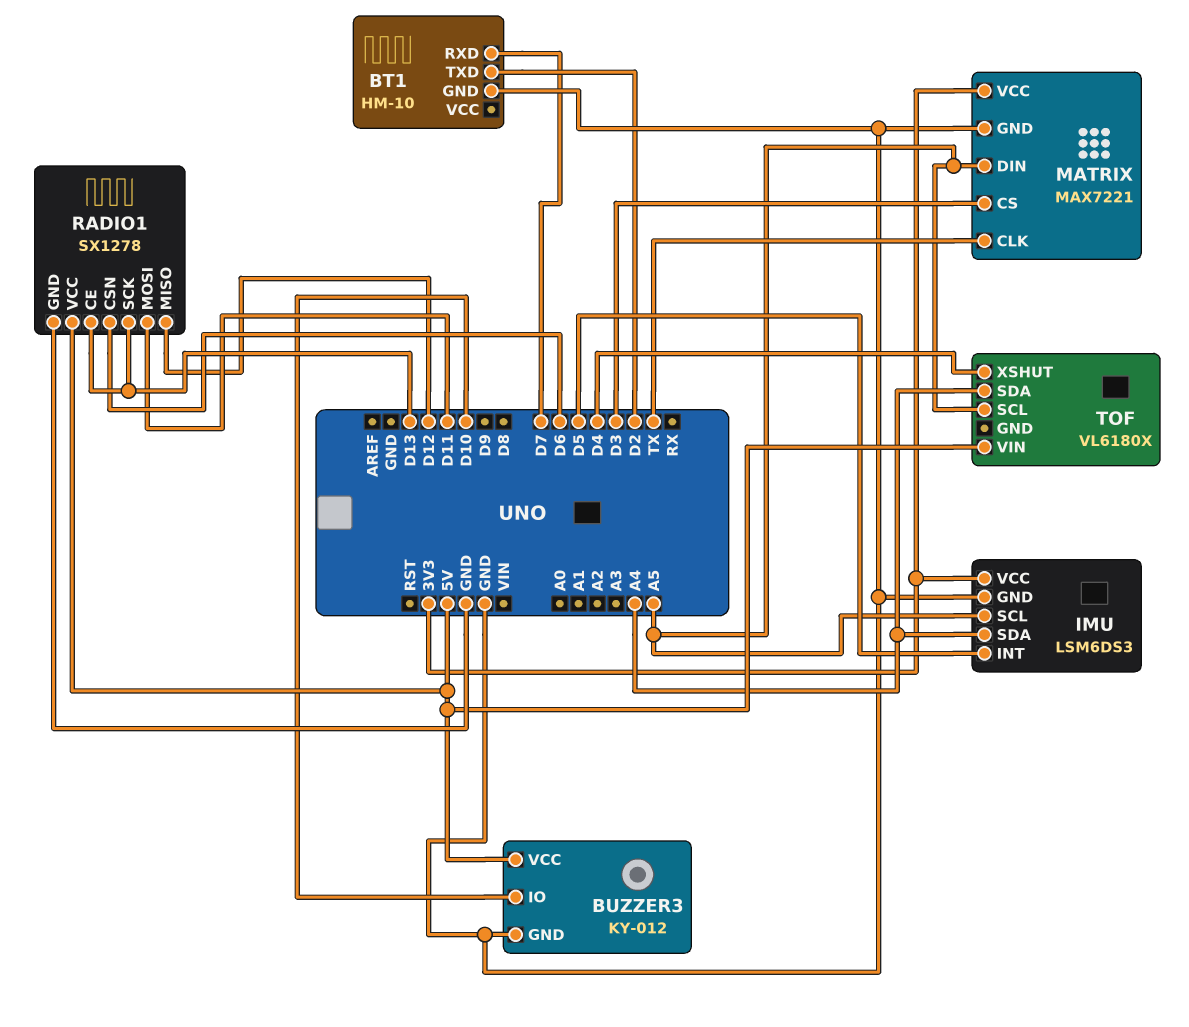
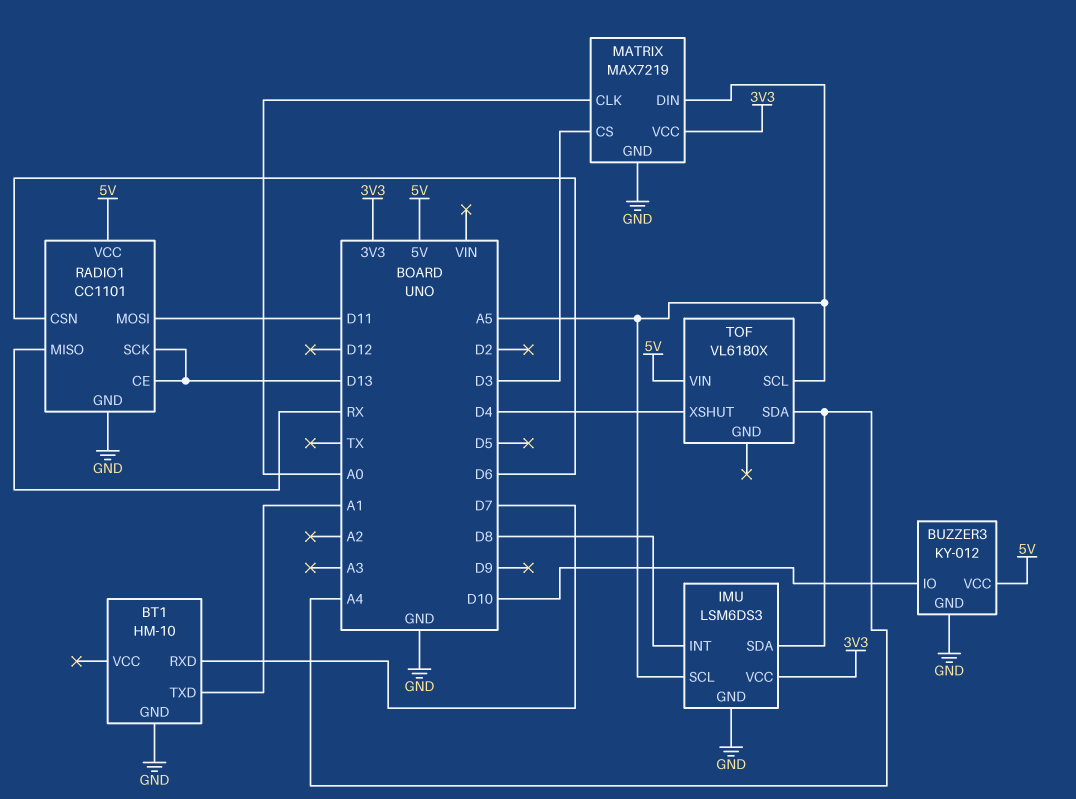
BT1 pin TXD: D2 -> A1
IMU pin INT: D5 -> D8
MATRIX: MAX7221 -> MAX7219
MATRIX pin CLK: TX -> A0
RADIO1: SX1278 -> CC1101
RADIO1 pin MISO: D12 -> RX

